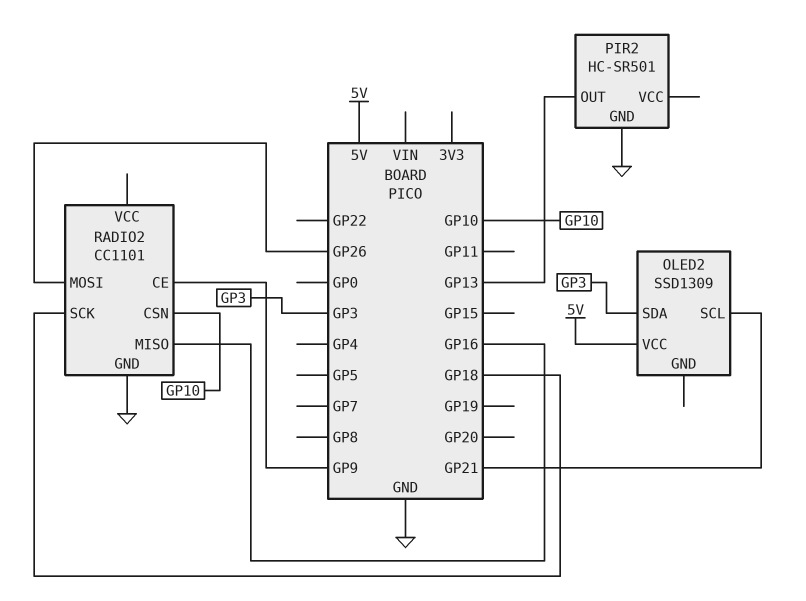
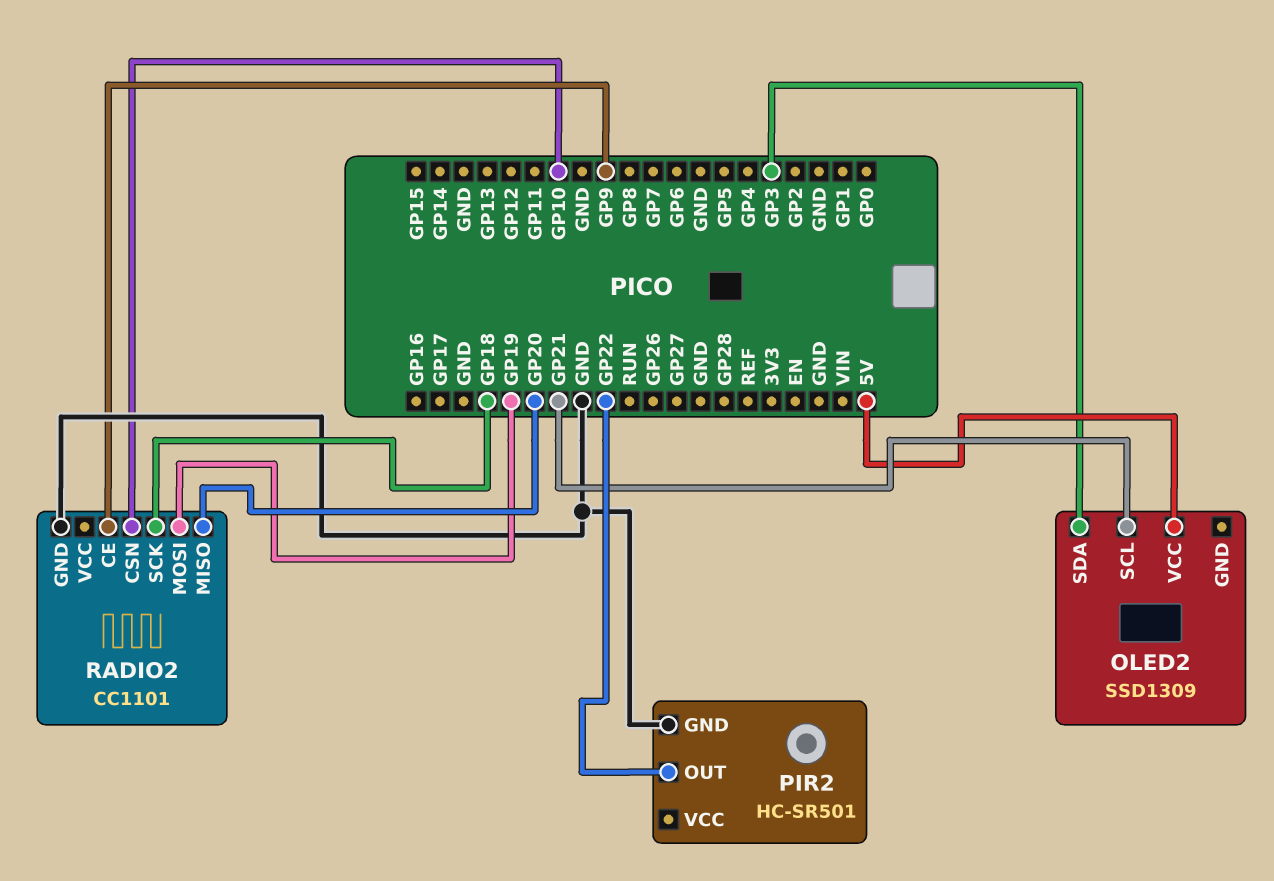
PIR2 pin OUT: GP13 -> GP22
RADIO2 pin MISO: GP16 -> GP20
RADIO2 pin MOSI: GP26 -> GP19

